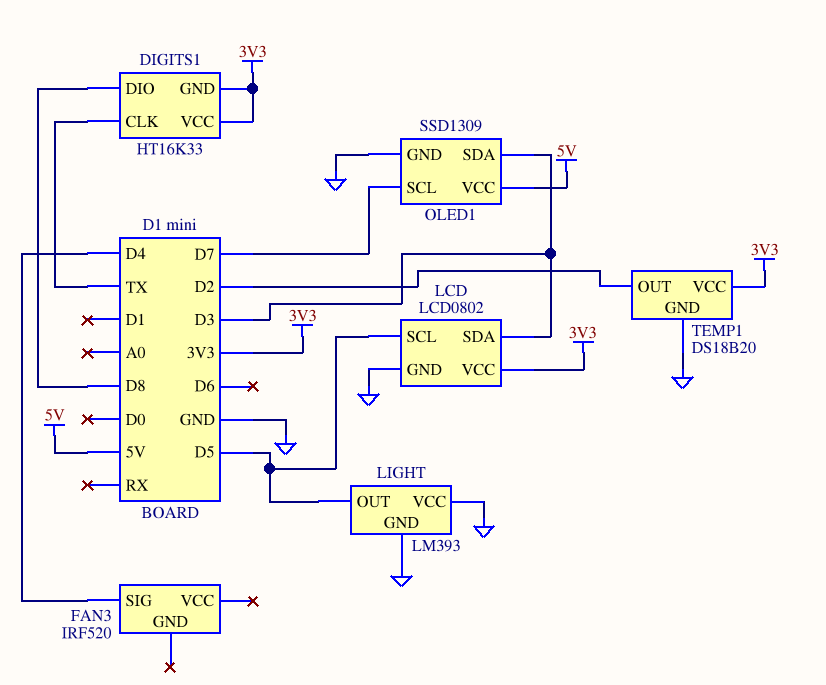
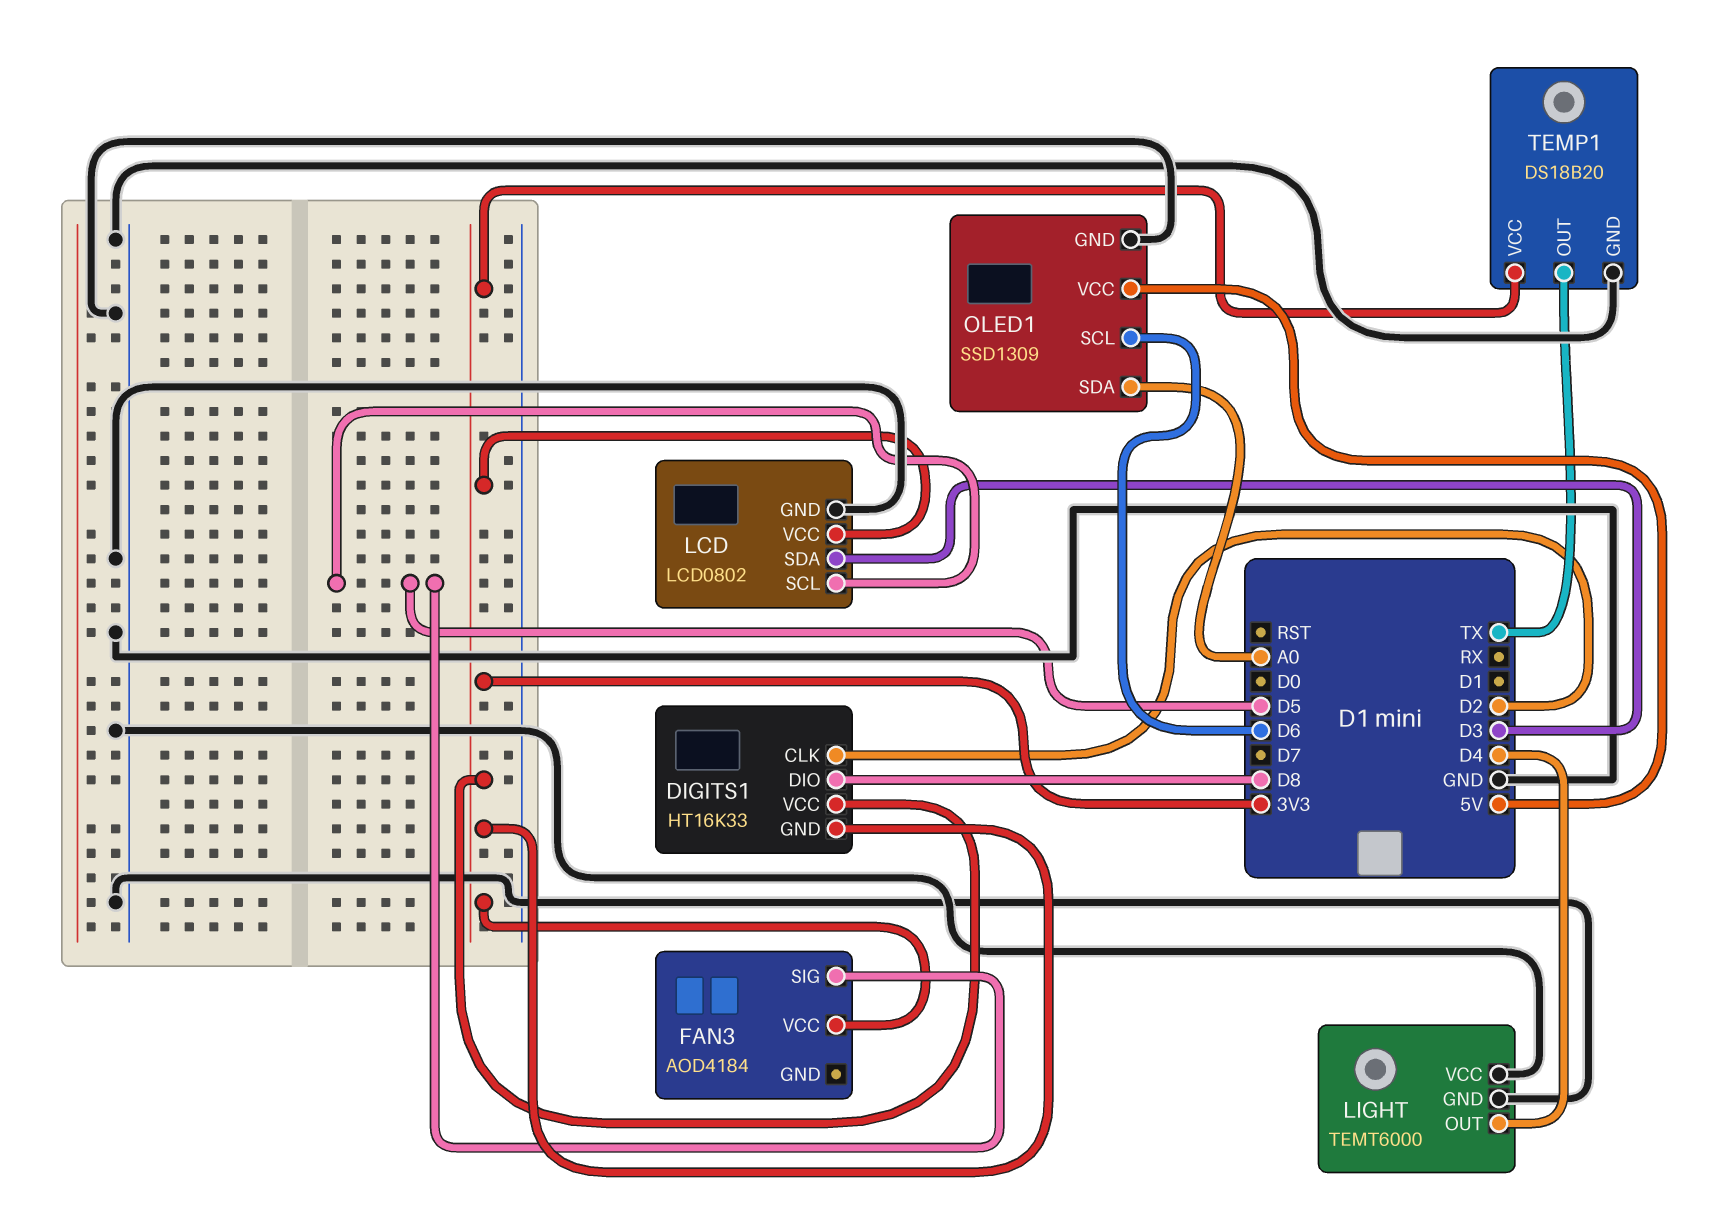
DIGITS1 pin CLK: TX -> D2
FAN3: IRF520 -> AOD4184
FAN3 pin SIG: D4 -> D5
FAN3 pin VCC: none -> 3V3
LIGHT: LM393 -> TEMT6000
LIGHT pin OUT: D5 -> D4
OLED1 pin SCL: D7 -> D6
OLED1 pin SDA: D3 -> A0
TEMP1 pin OUT: D2 -> TX

